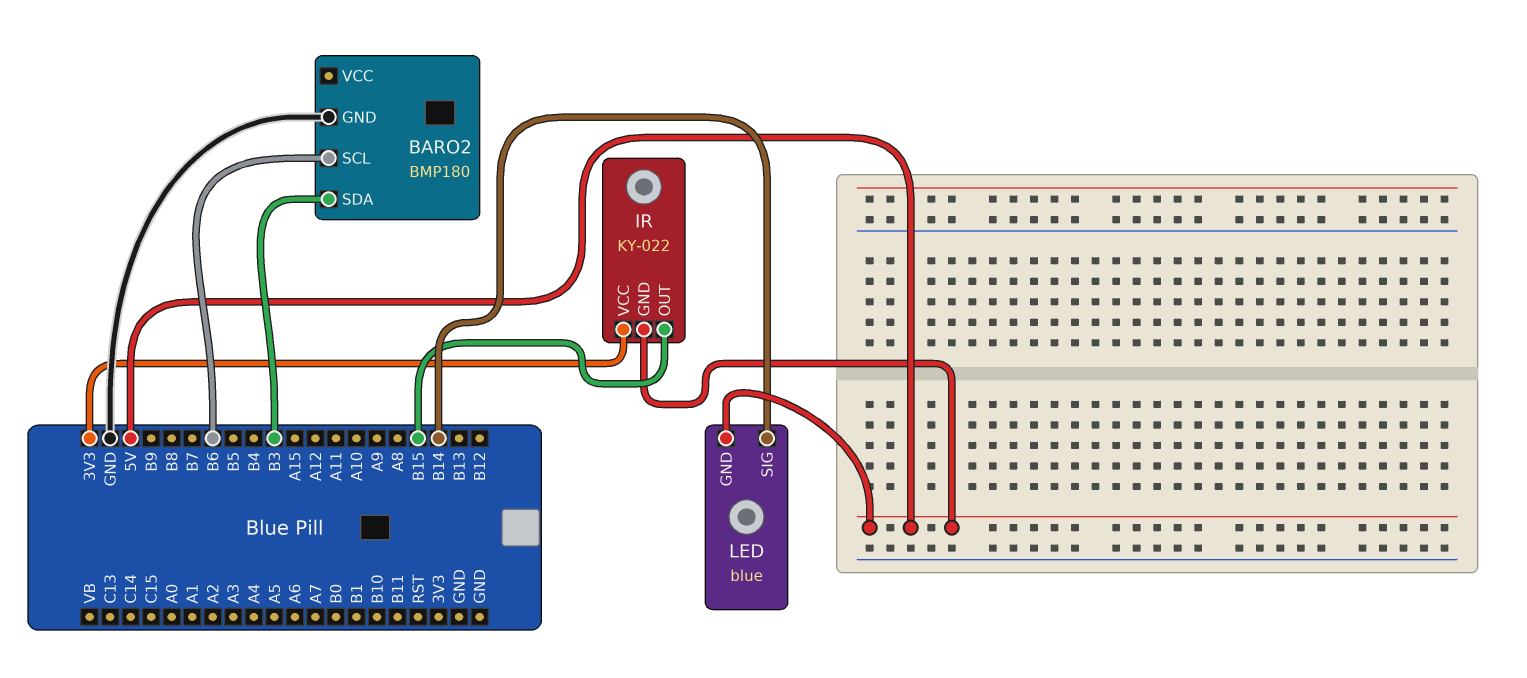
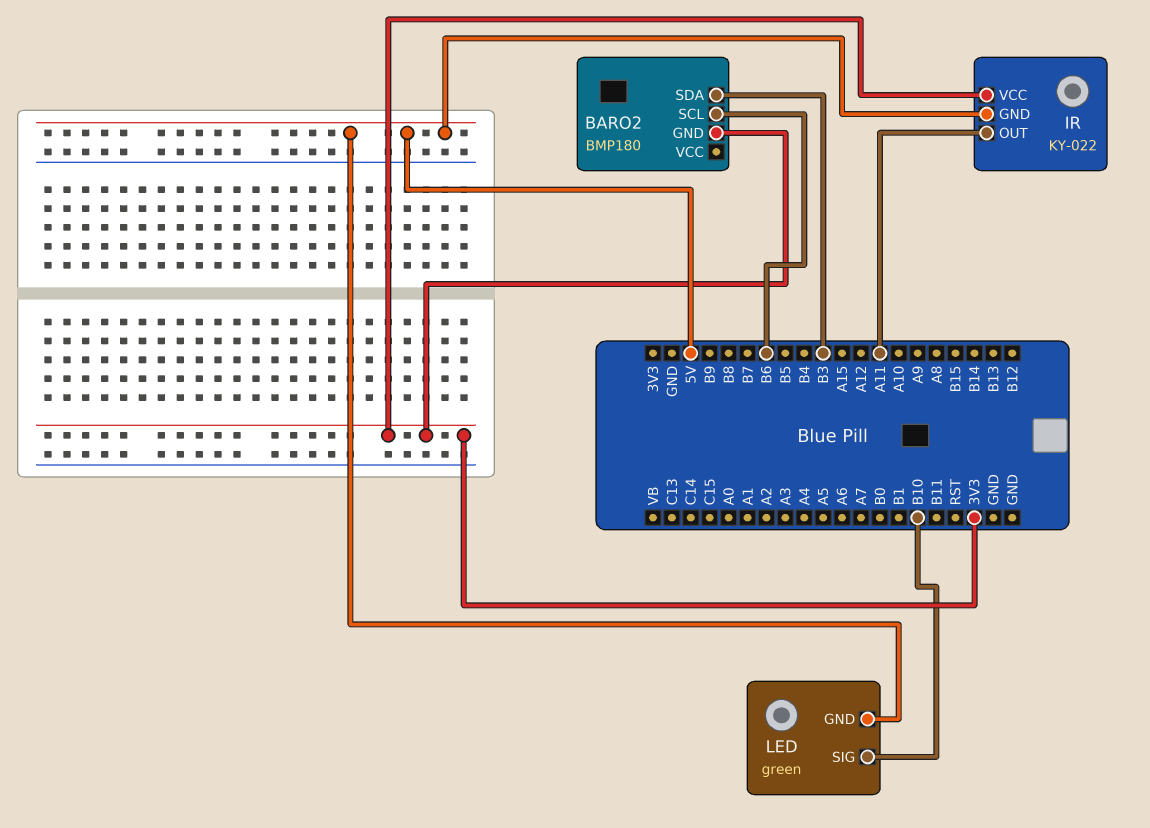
BARO2 pin GND: GND -> 3V3
IR pin OUT: B15 -> A11
LED: blue -> green
LED pin SIG: B14 -> B10

